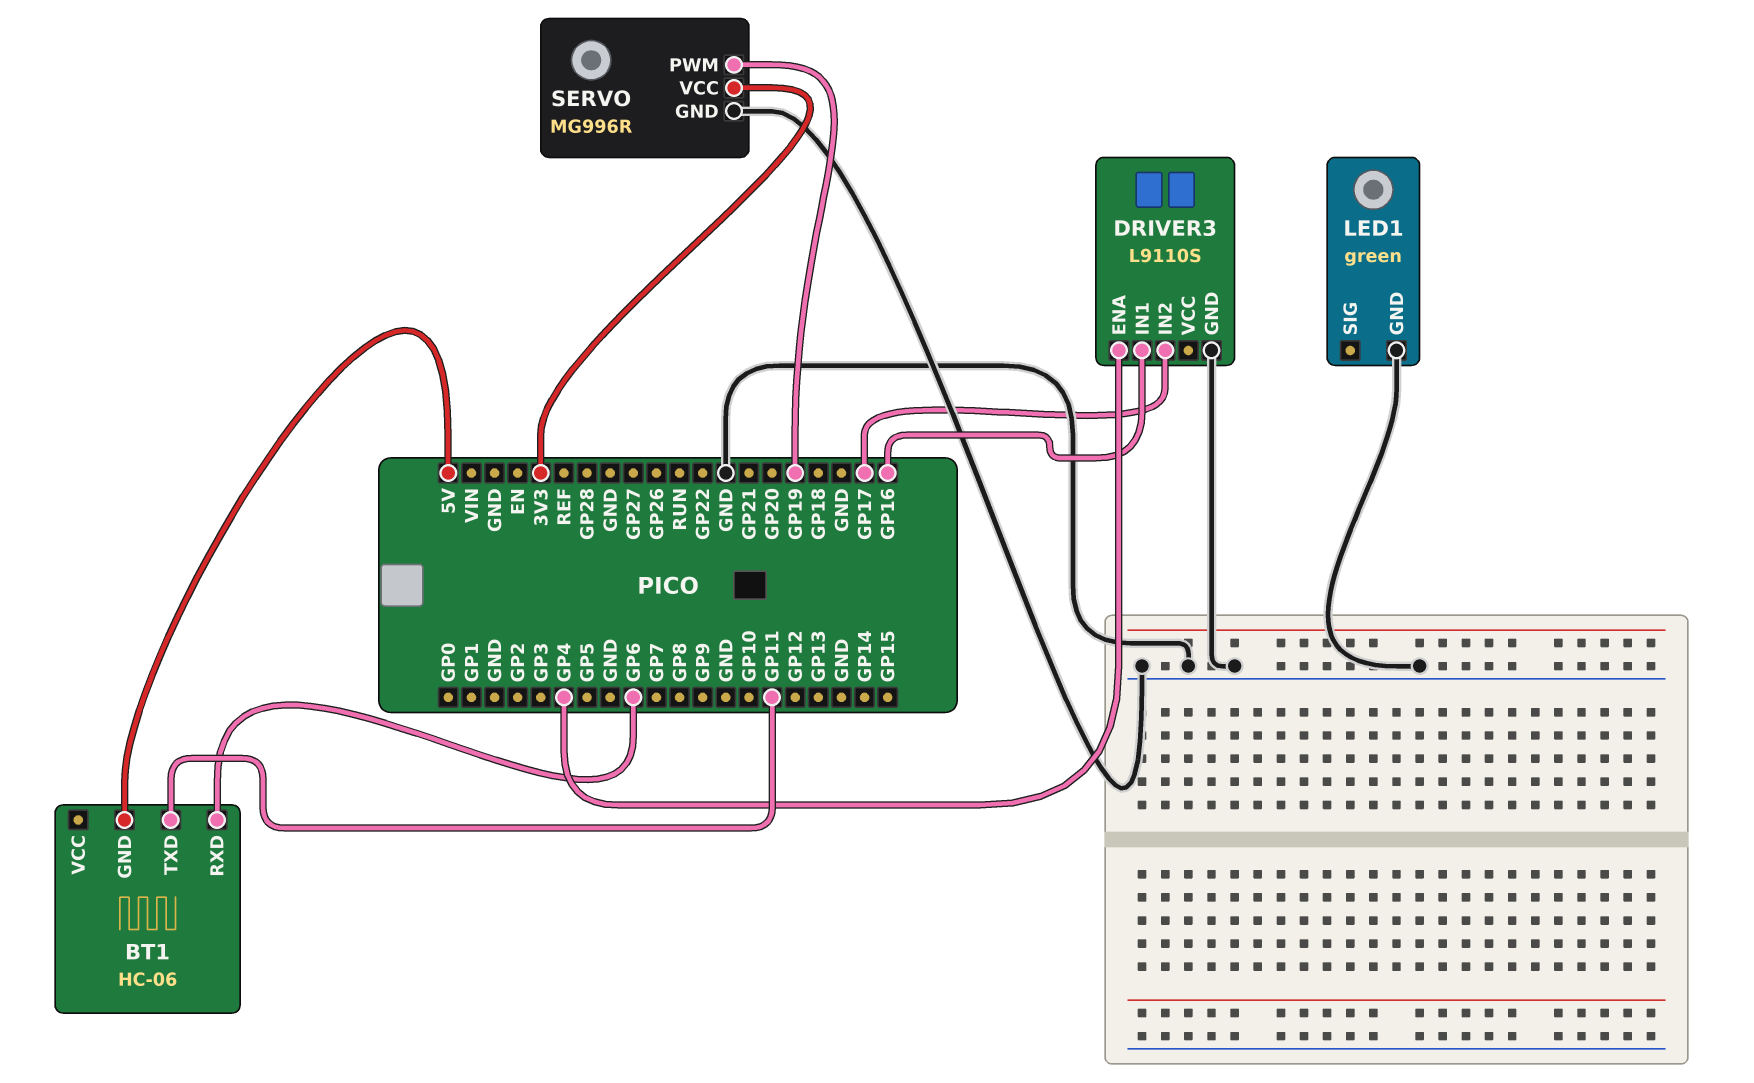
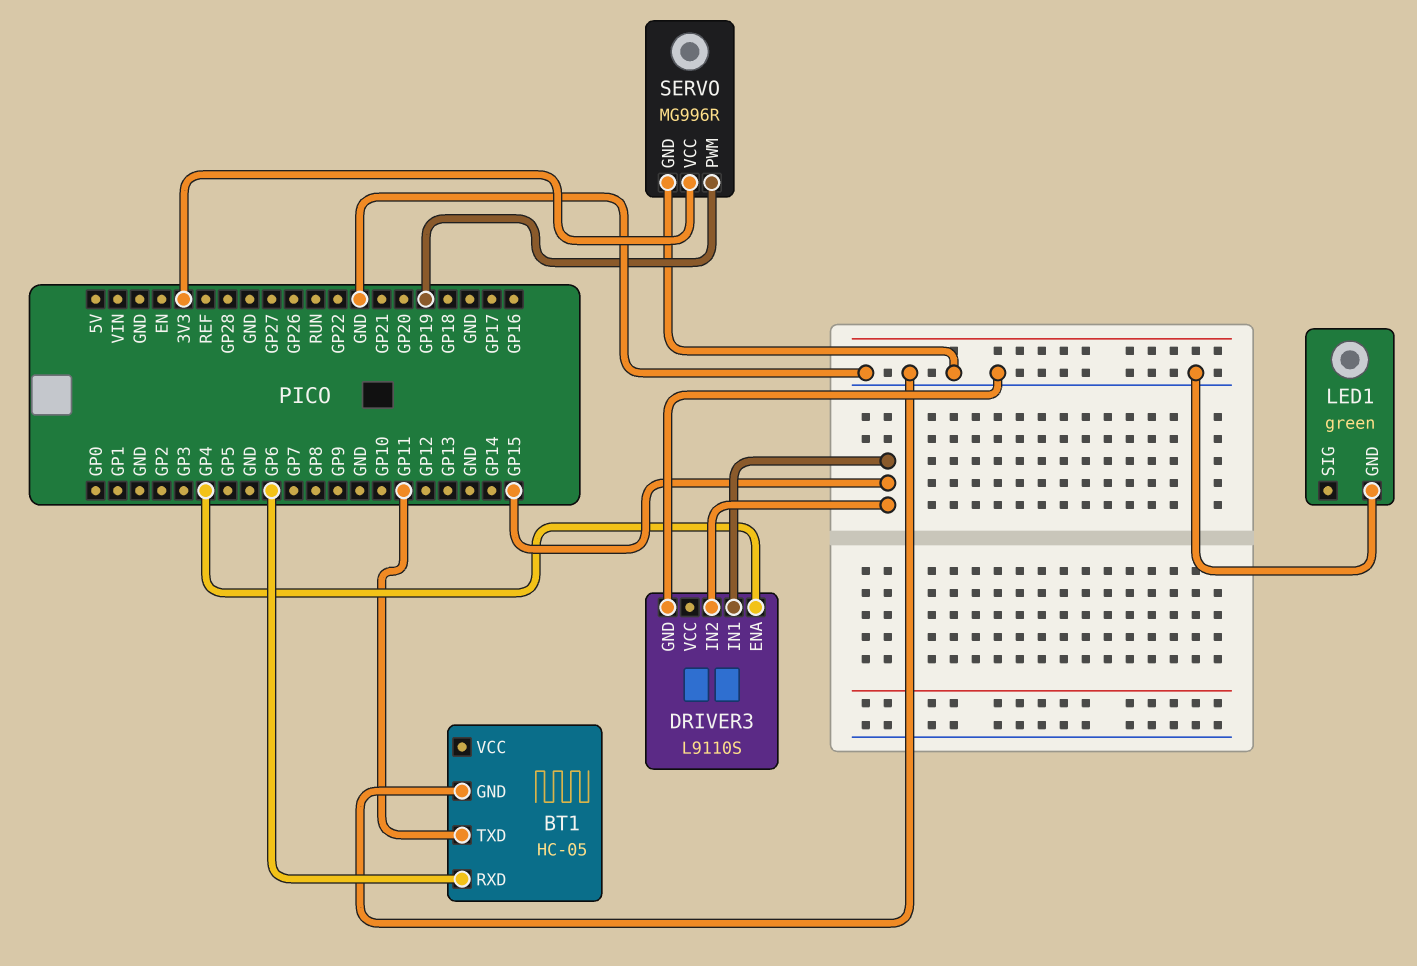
BT1: HC-06 -> HC-05
BT1 pin GND: 5V -> GND
DRIVER3 pin IN1: GP16 -> GP15
DRIVER3 pin IN2: GP17 -> GP15

